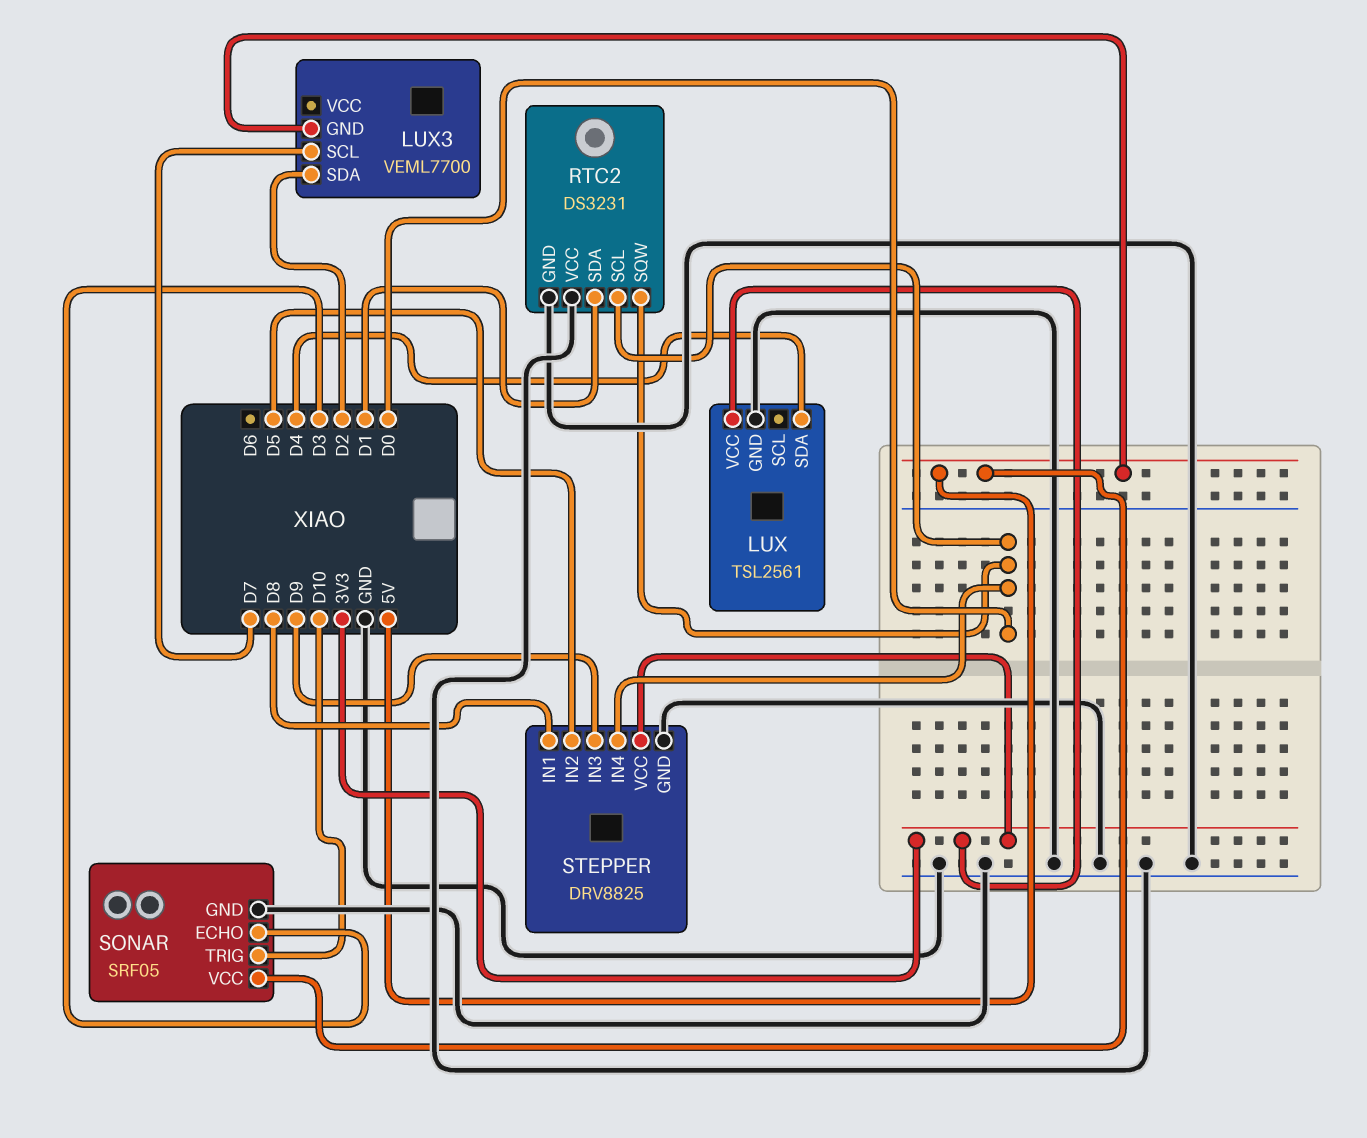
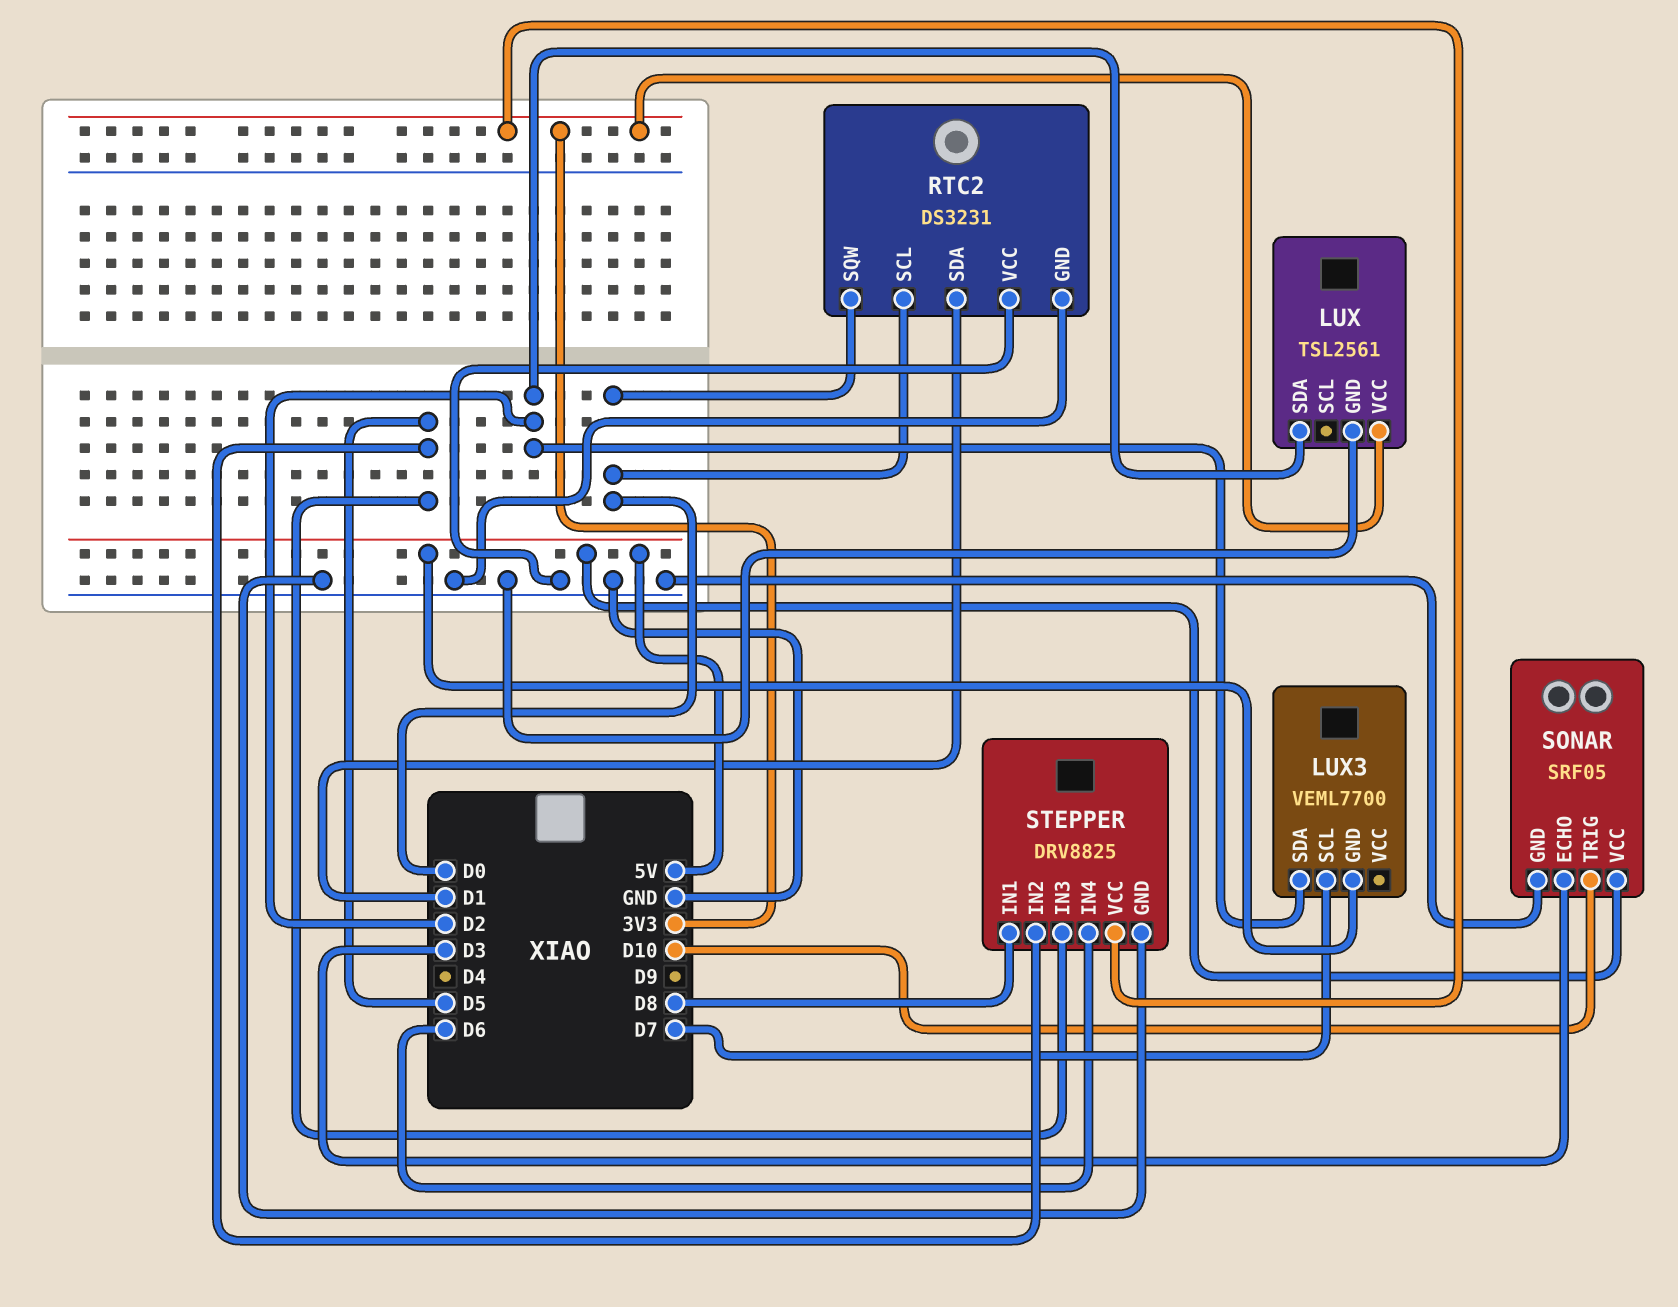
LUX pin SDA: D4 -> D2
STEPPER pin IN3: D9 -> D5
STEPPER pin IN4: D0 -> D6

